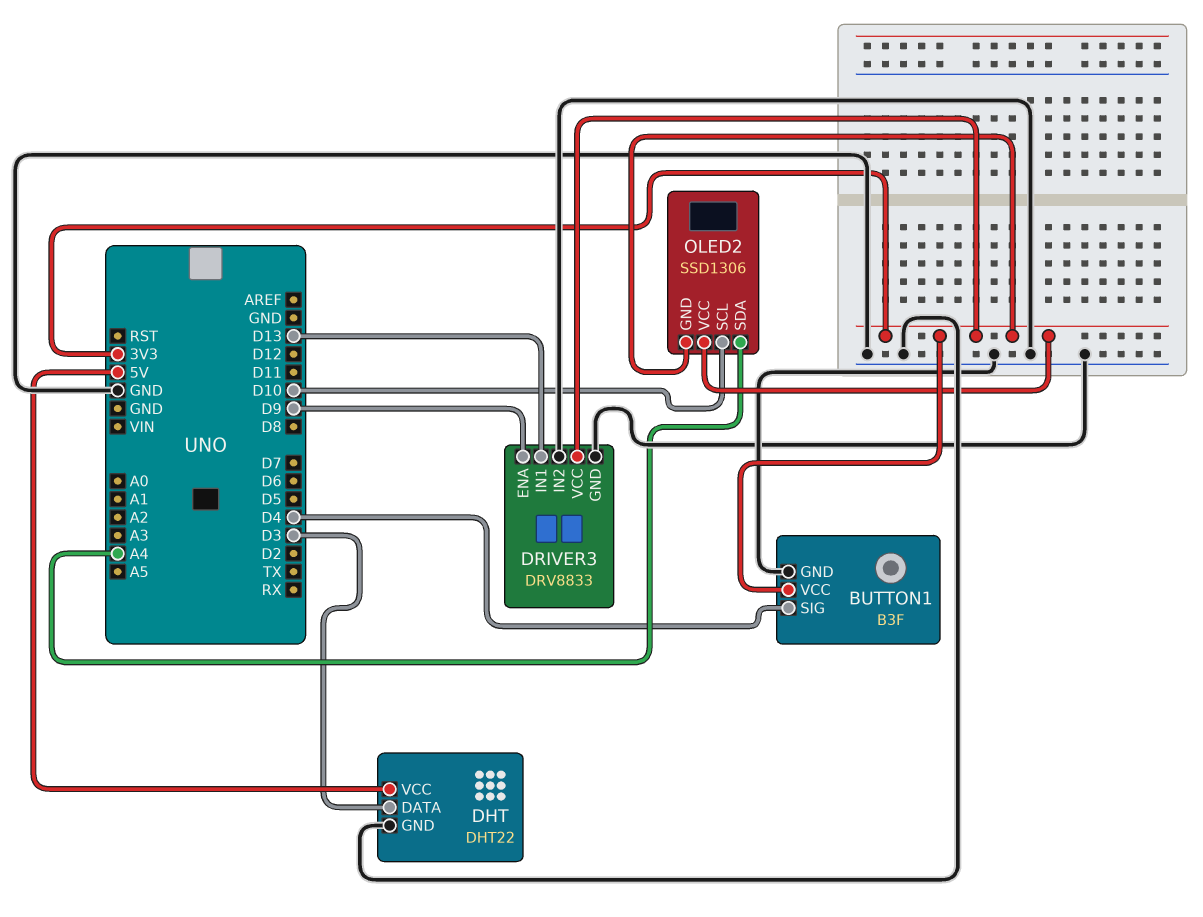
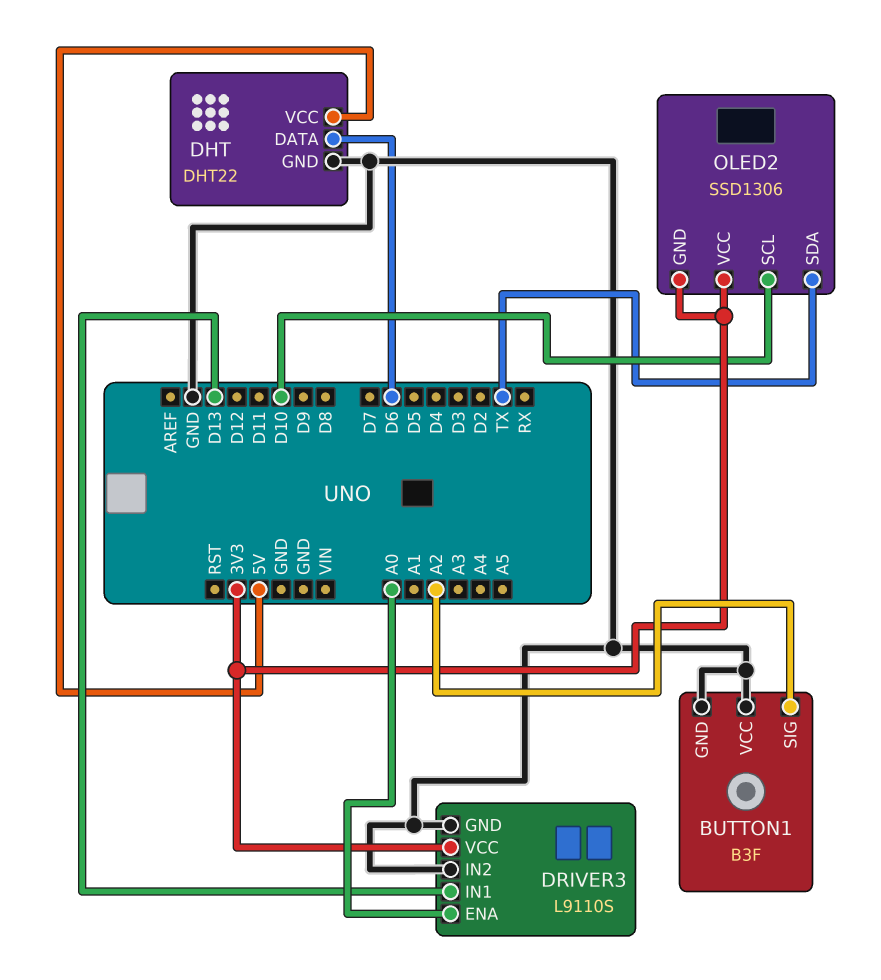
BUTTON1 pin SIG: D4 -> A2
BUTTON1 pin VCC: 3V3 -> GND
DHT pin DATA: D3 -> D6
DRIVER3: DRV8833 -> L9110S
DRIVER3 pin ENA: D9 -> A0
OLED2 pin SDA: A4 -> TX

